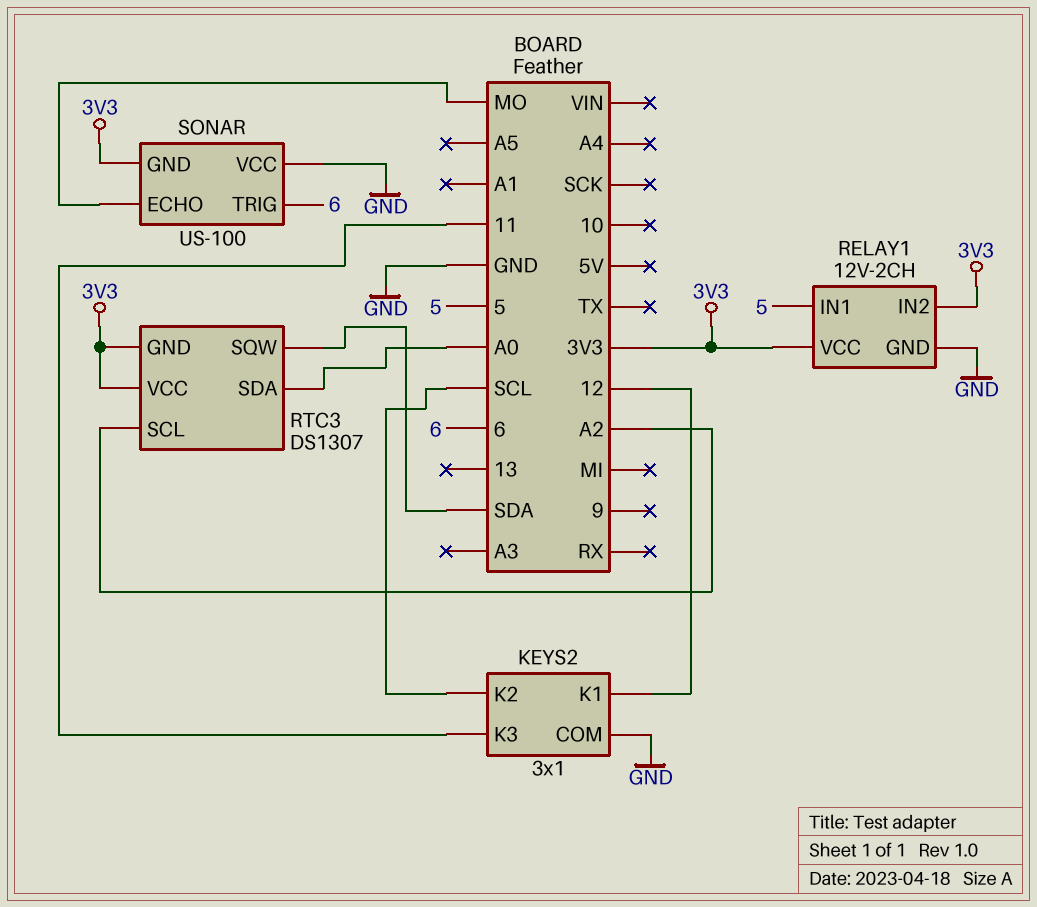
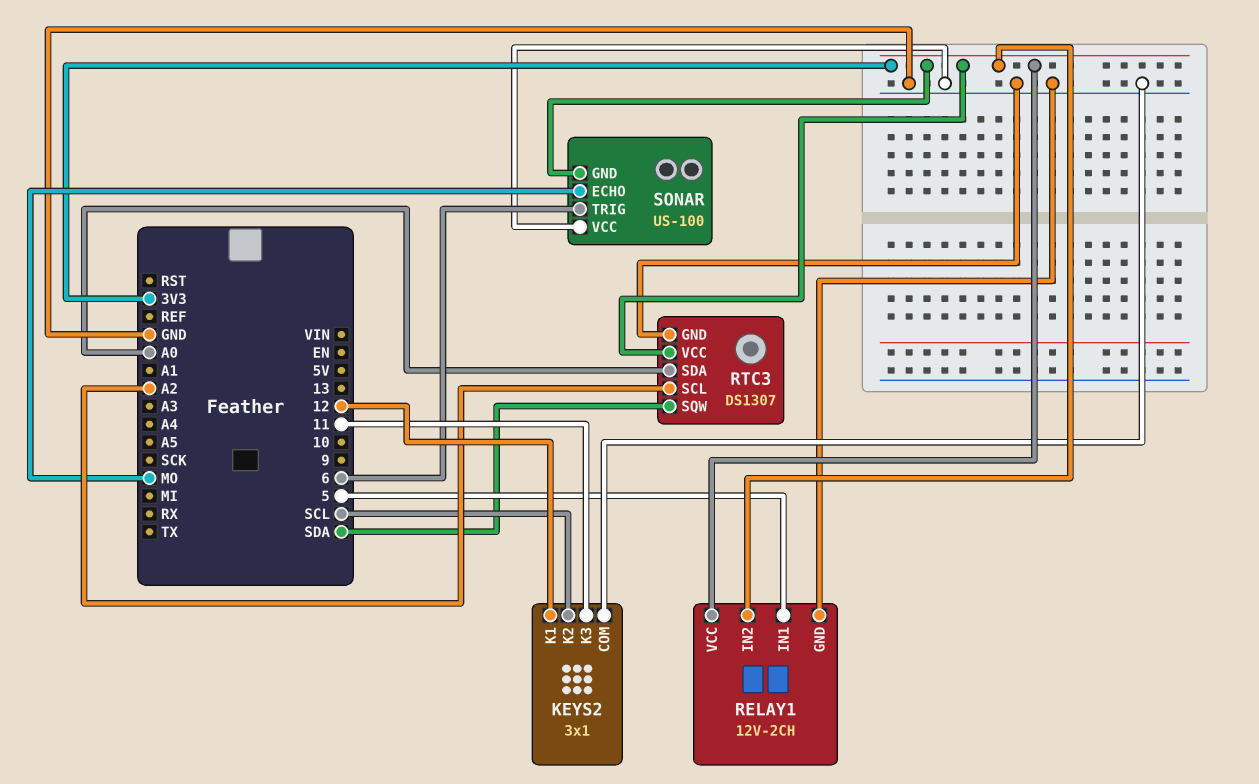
RTC3 pin GND: 3V3 -> GND

